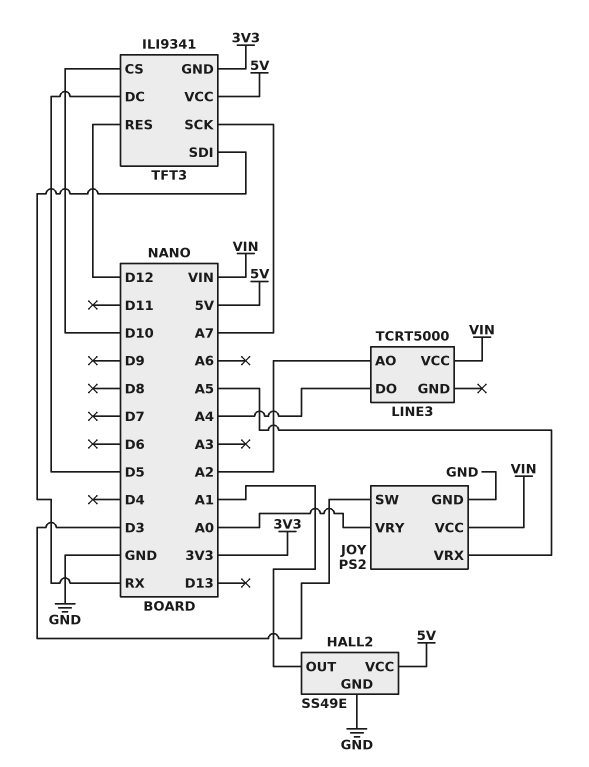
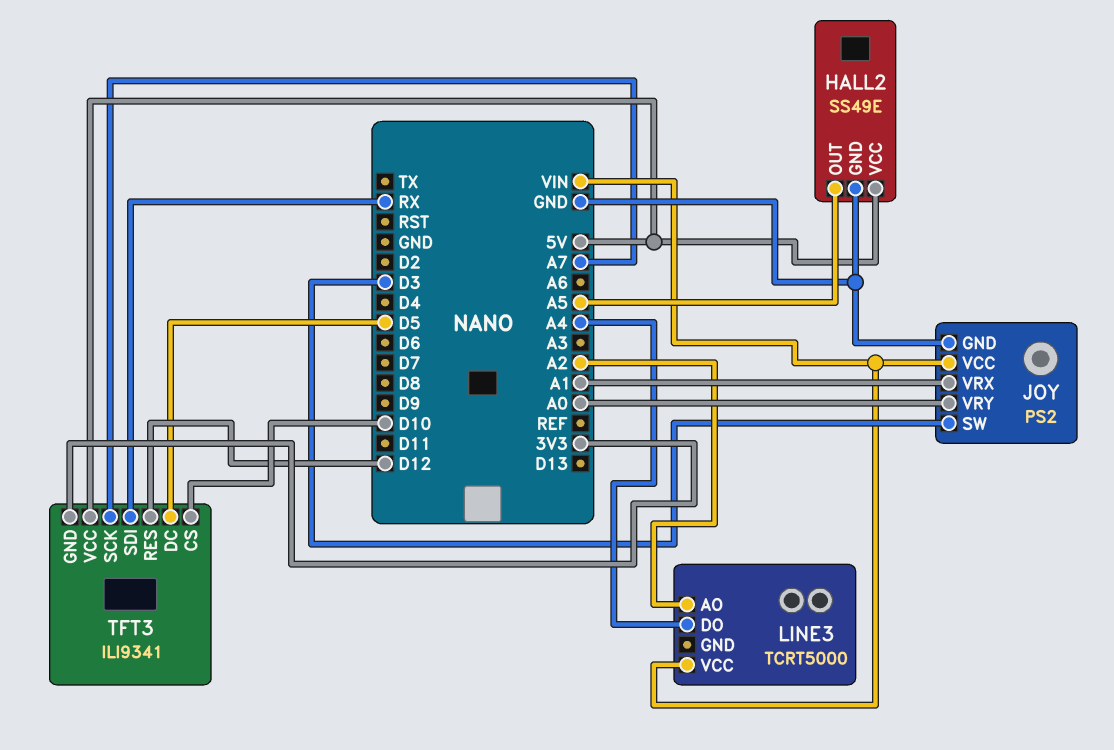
HALL2 pin OUT: A1 -> A5
JOY pin VRX: A5 -> A1

